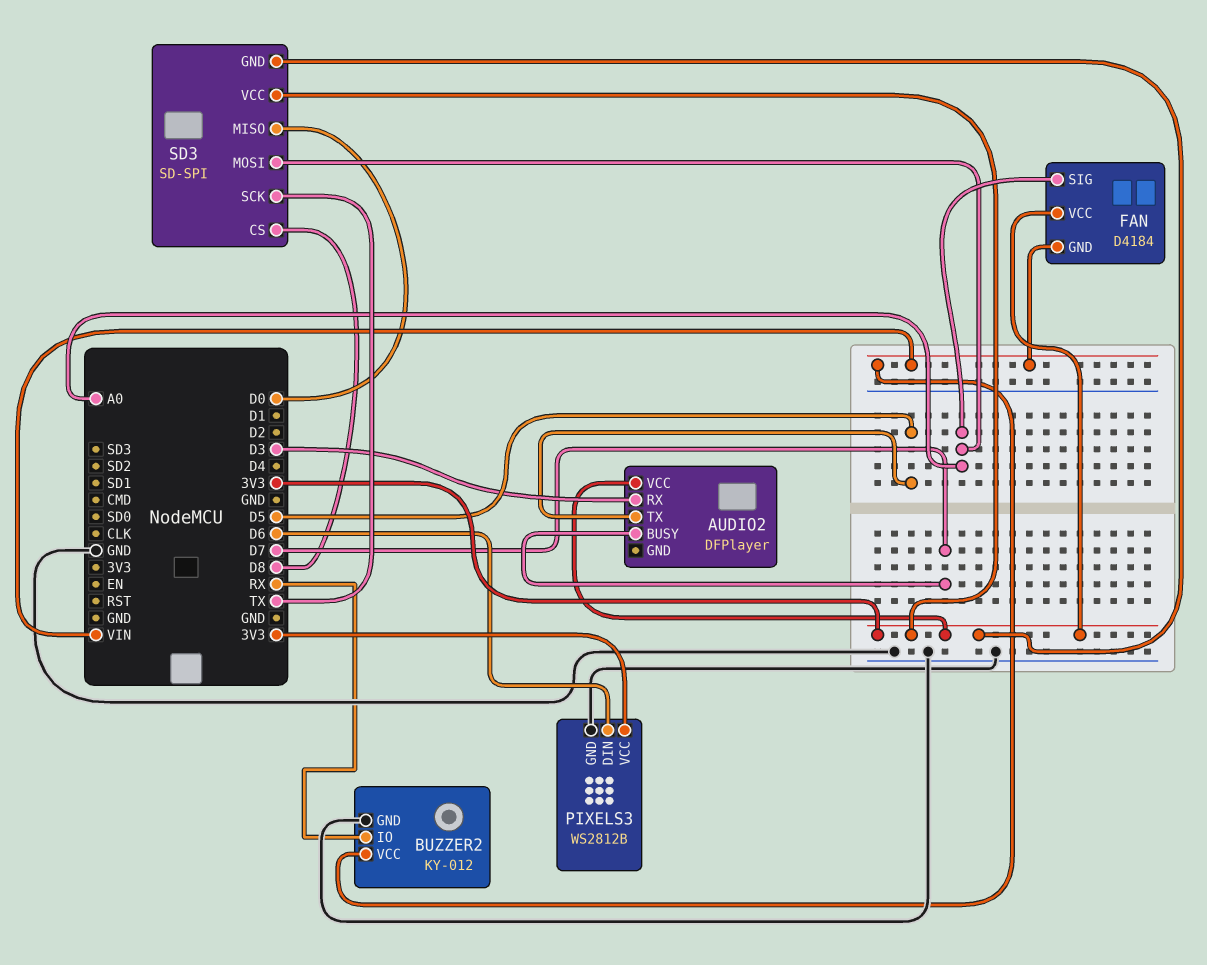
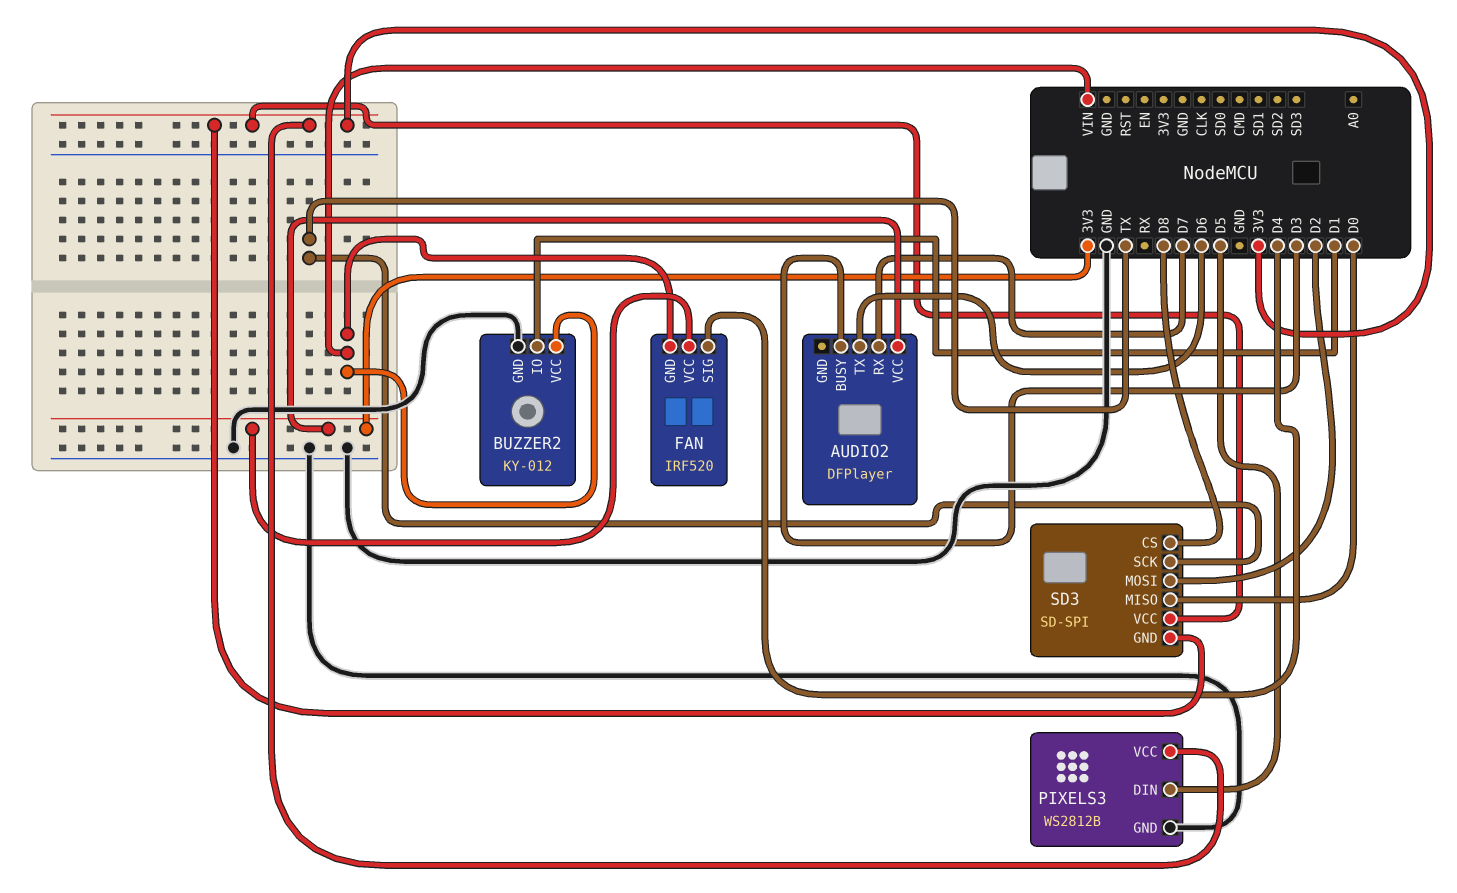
AUDIO2 pin BUSY: D7 -> D3
AUDIO2 pin RX: D3 -> D7
AUDIO2 pin TX: D5 -> D6
BUZZER2 pin IO: RX -> D1
FAN: D4184 -> IRF520
FAN pin SIG: A0 -> D4
PIXELS3 pin DIN: D6 -> D5
SD3 pin MOSI: A0 -> D2

